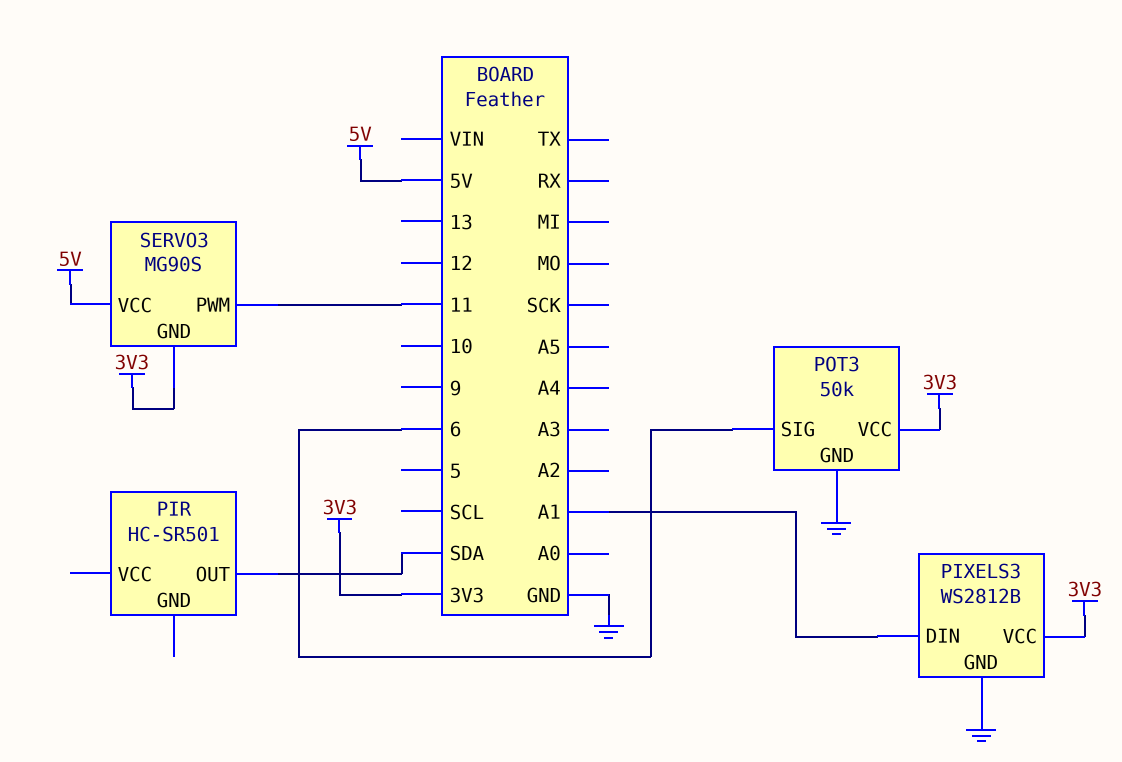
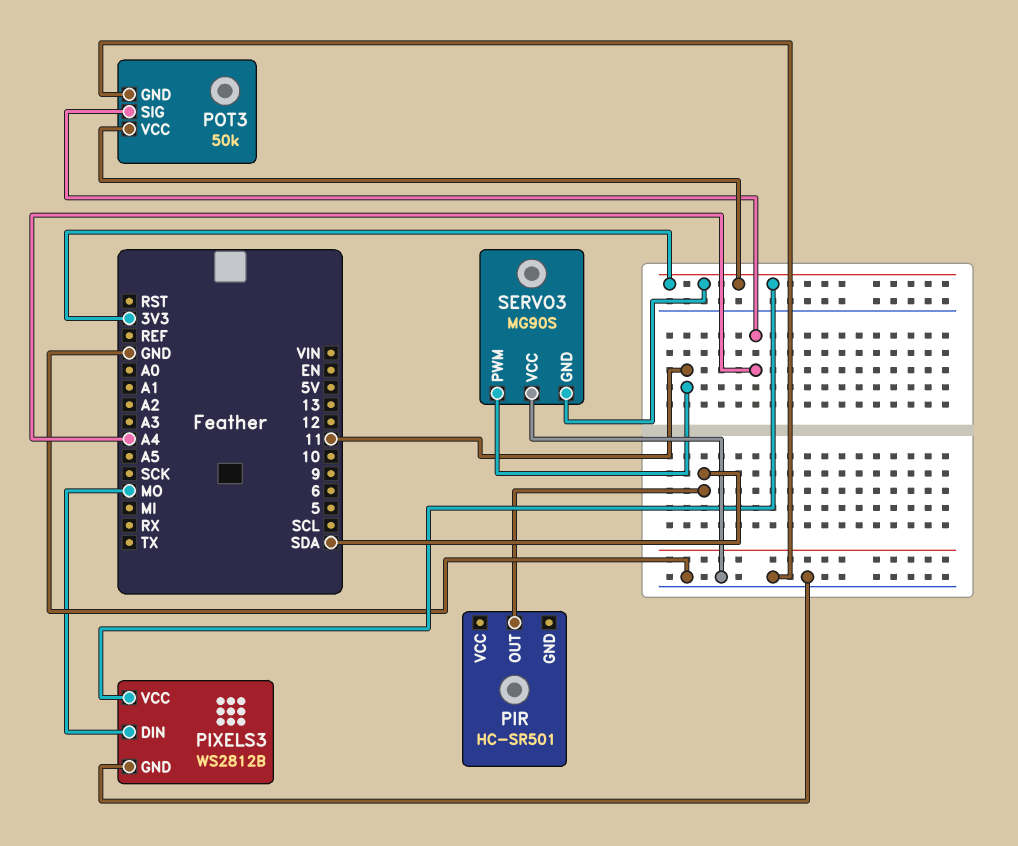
PIXELS3 pin DIN: A1 -> MO
POT3 pin SIG: 6 -> A4
SERVO3 pin VCC: 5V -> GND

